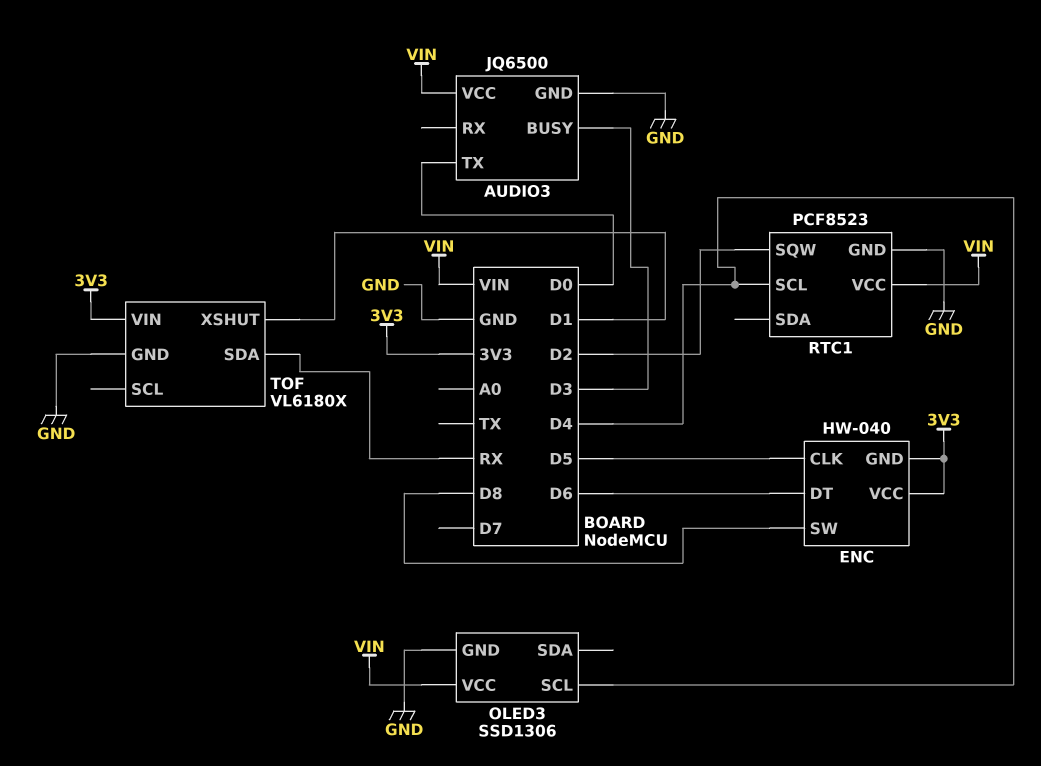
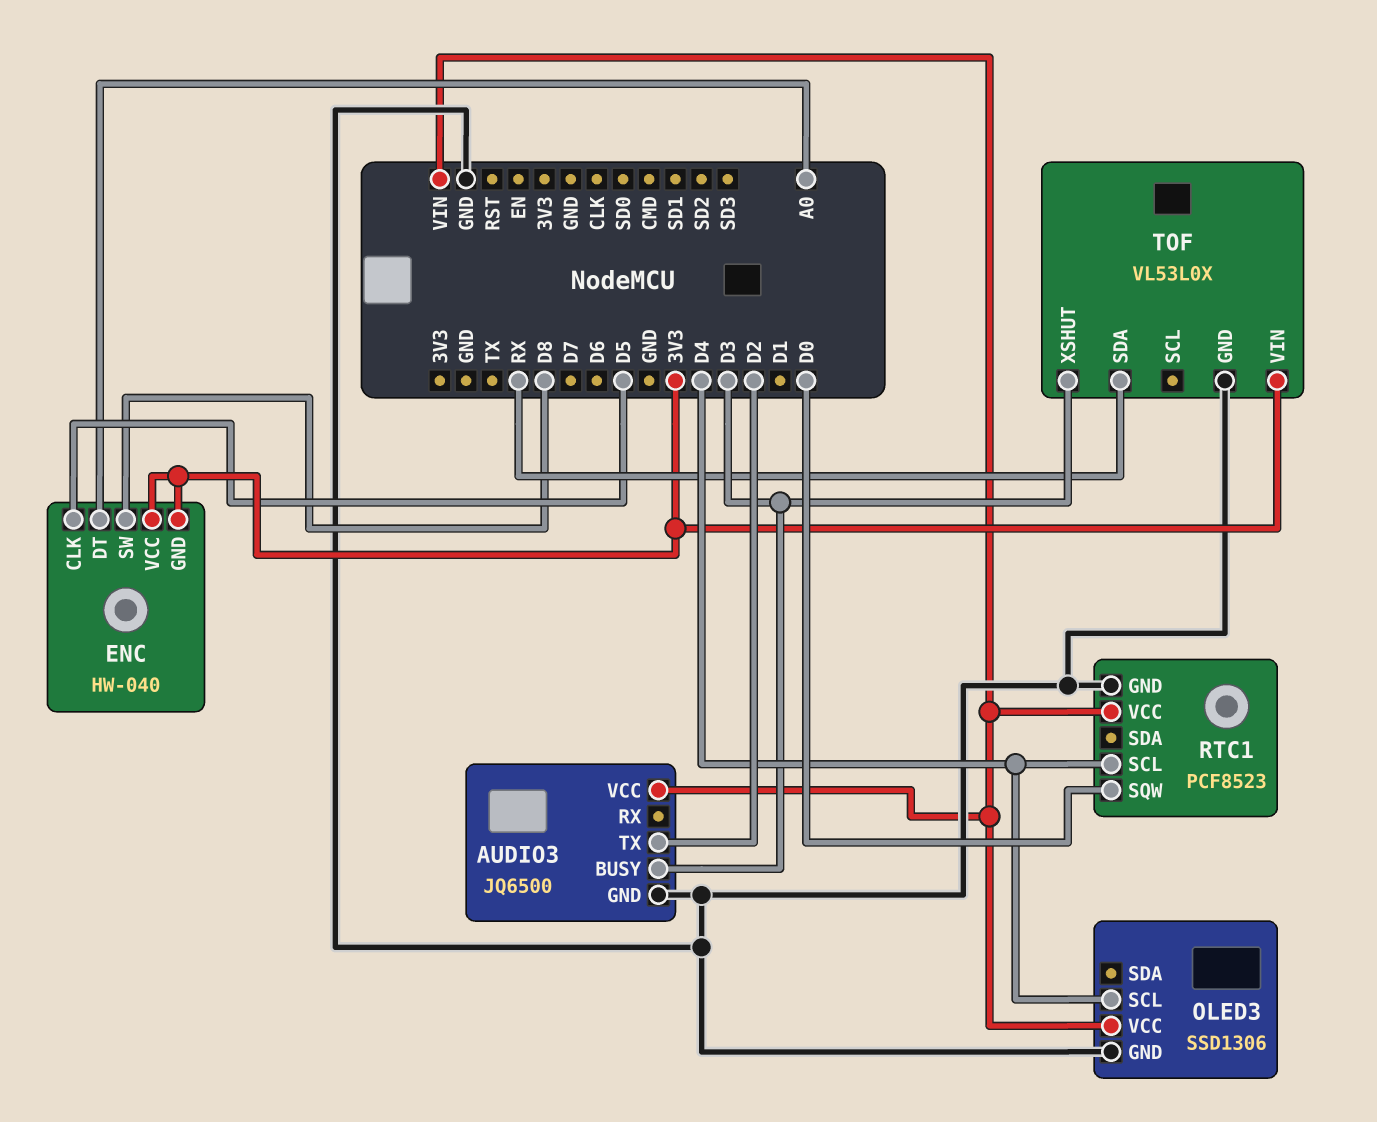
AUDIO3 pin TX: D0 -> D2
ENC pin DT: D6 -> A0
RTC1 pin SQW: D2 -> D0
TOF: VL6180X -> VL53L0X
TOF pin XSHUT: D1 -> D3

